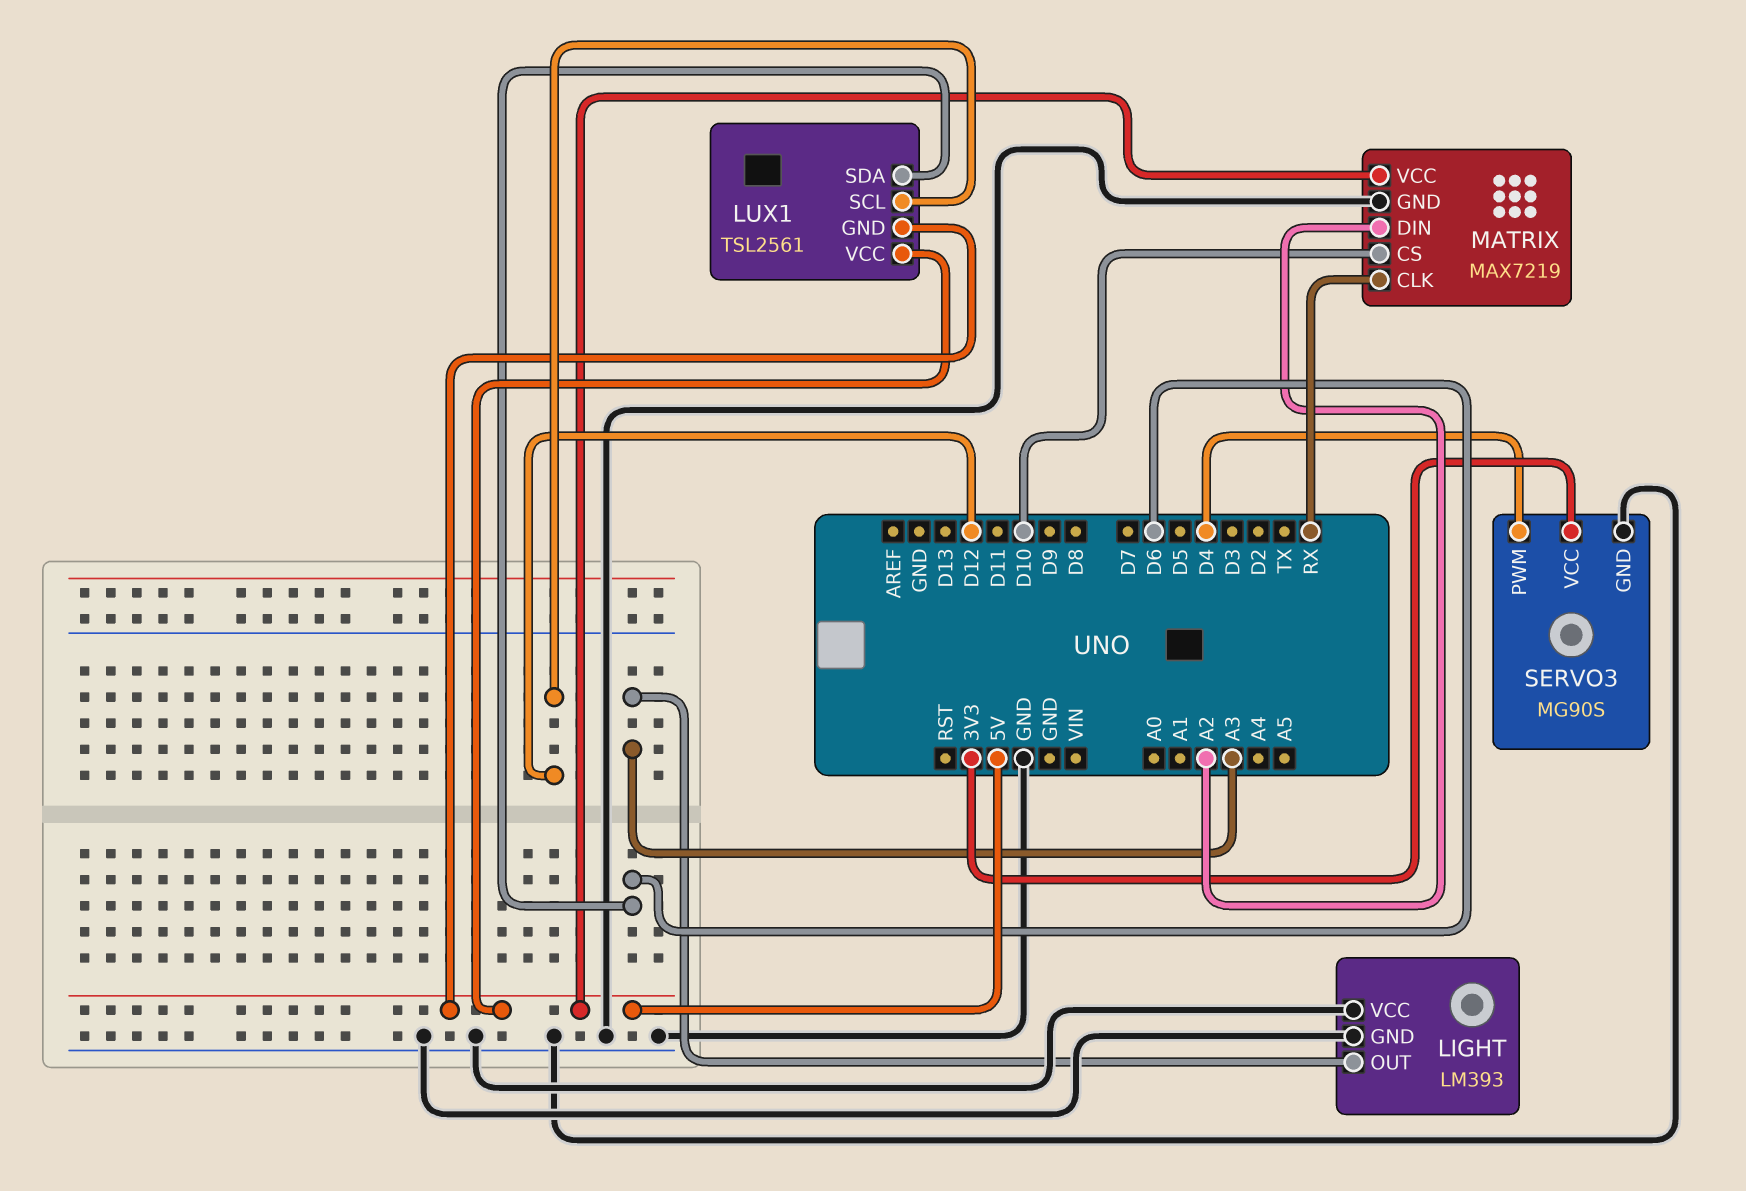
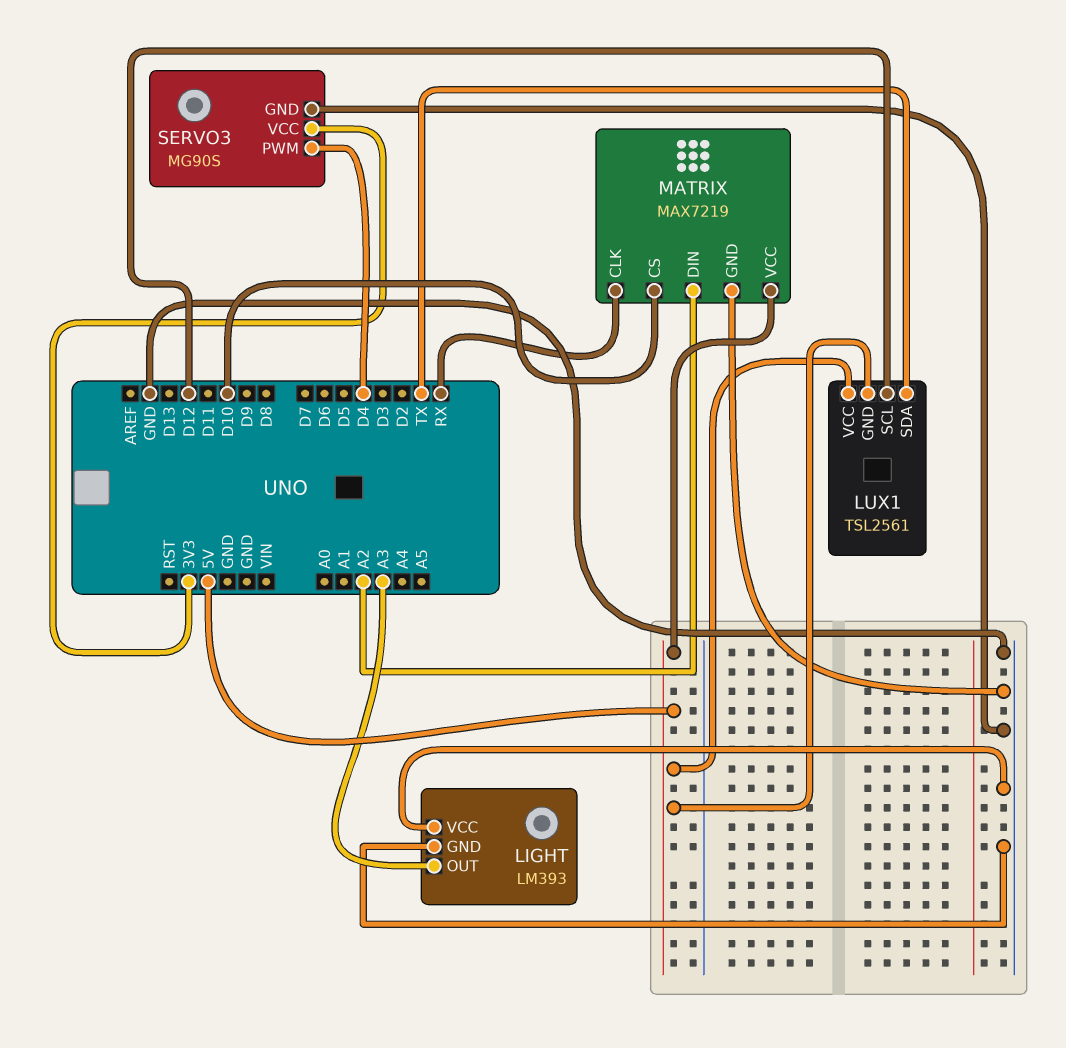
LUX1 pin SDA: D6 -> TX

